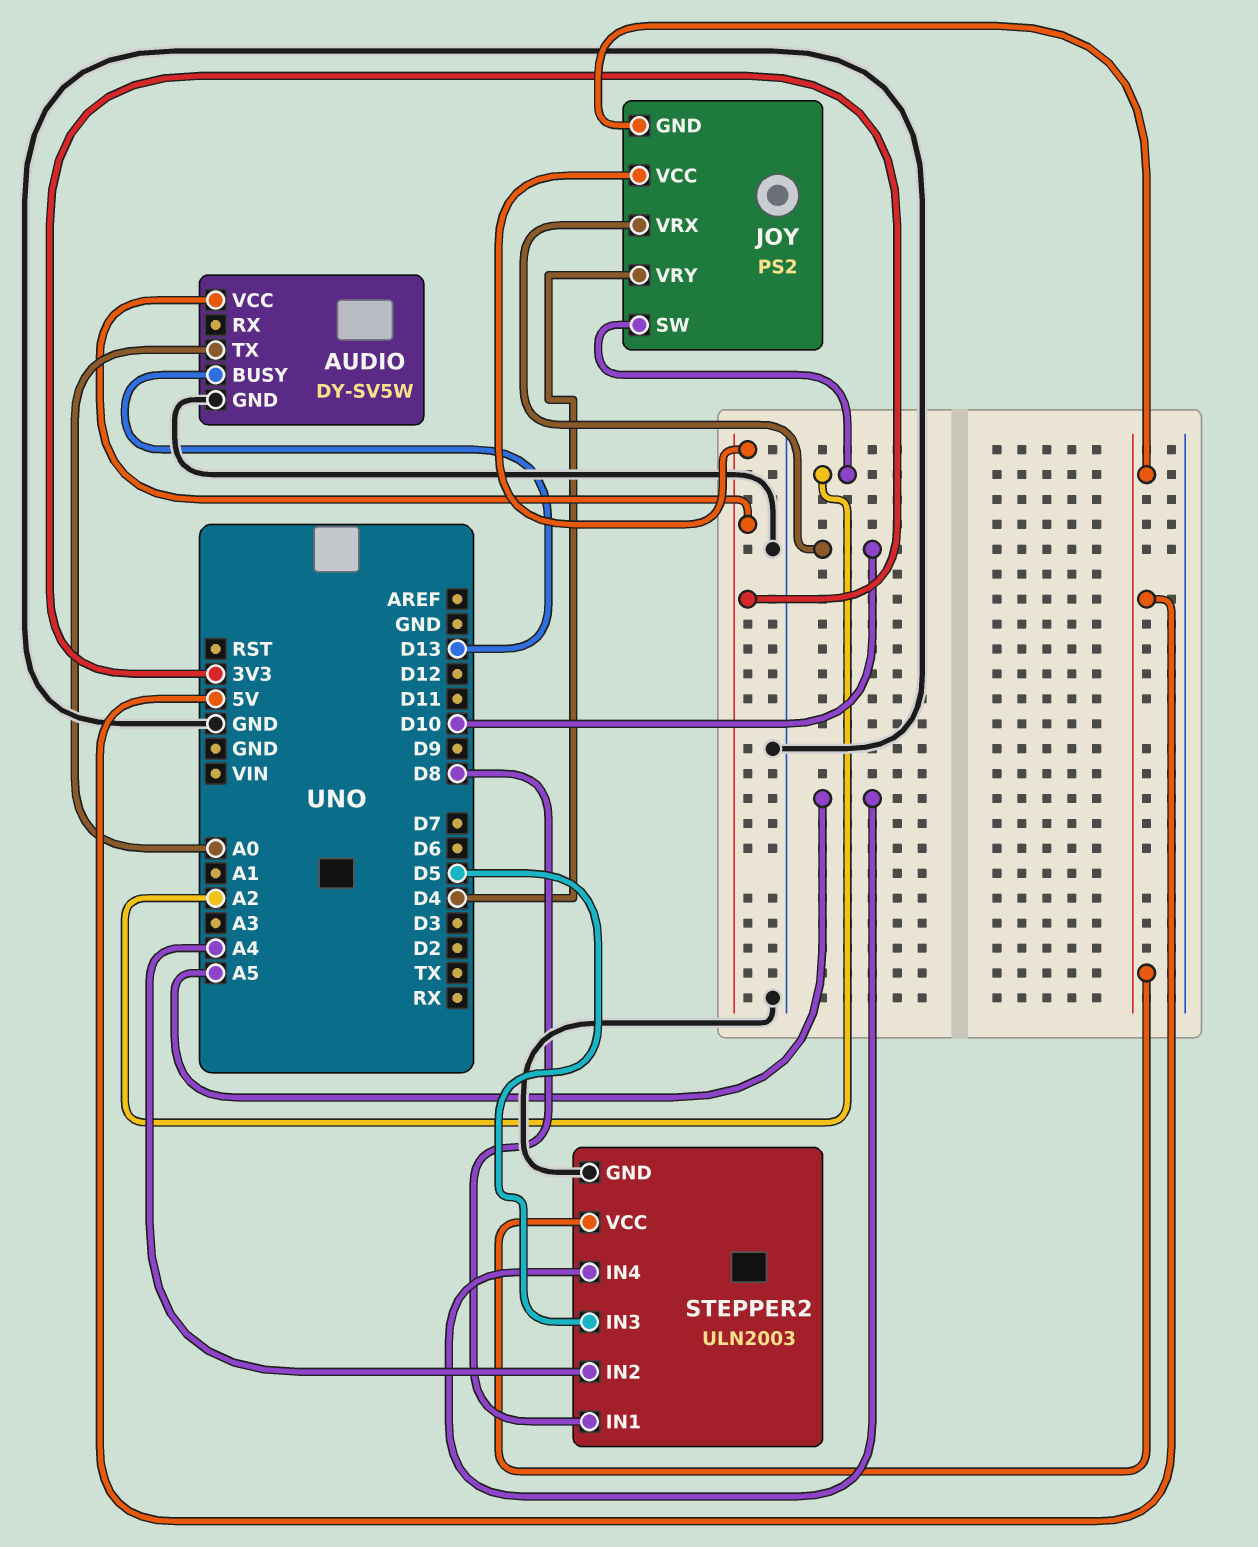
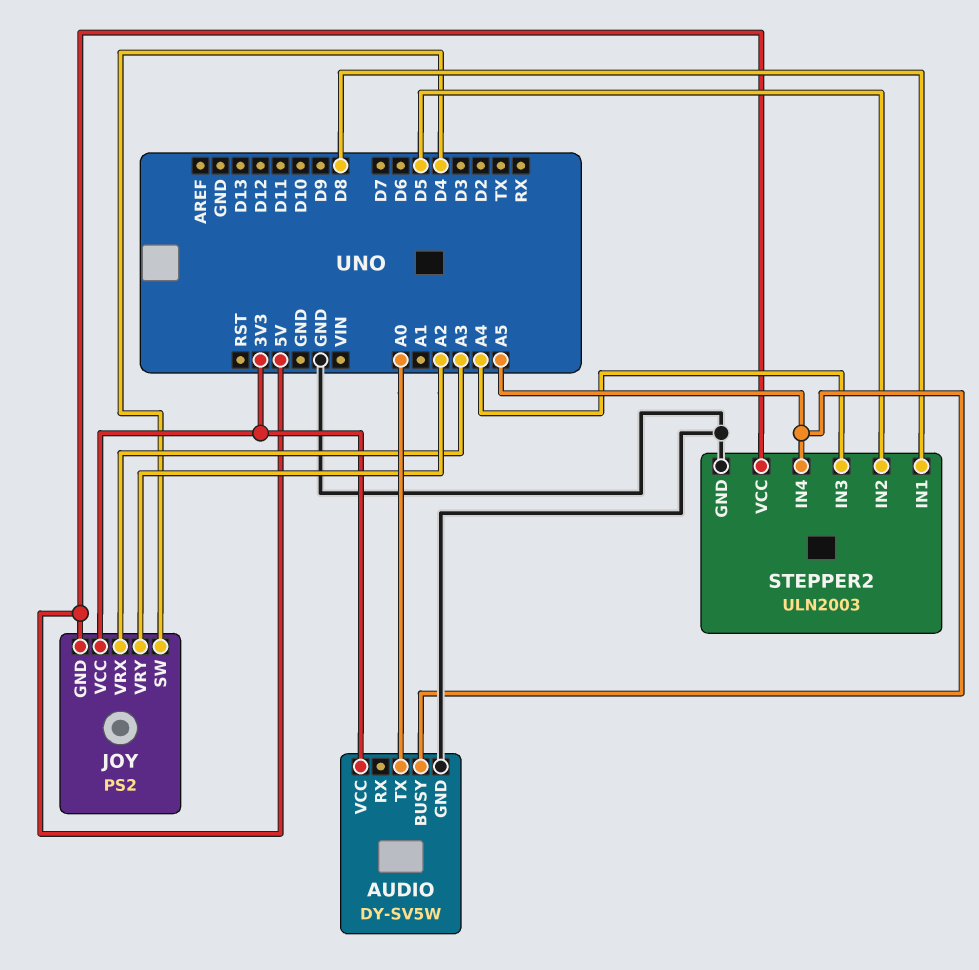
AUDIO pin BUSY: D13 -> A5
JOY pin SW: A2 -> D4
JOY pin VRX: D10 -> A3
JOY pin VRY: D4 -> A2
STEPPER2 pin IN2: A4 -> D5
STEPPER2 pin IN3: D5 -> A4

